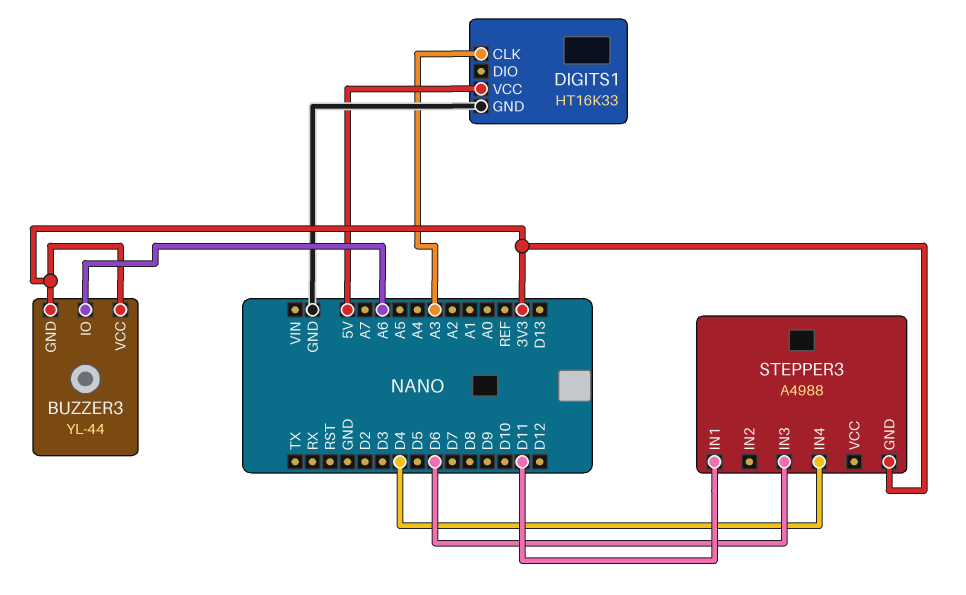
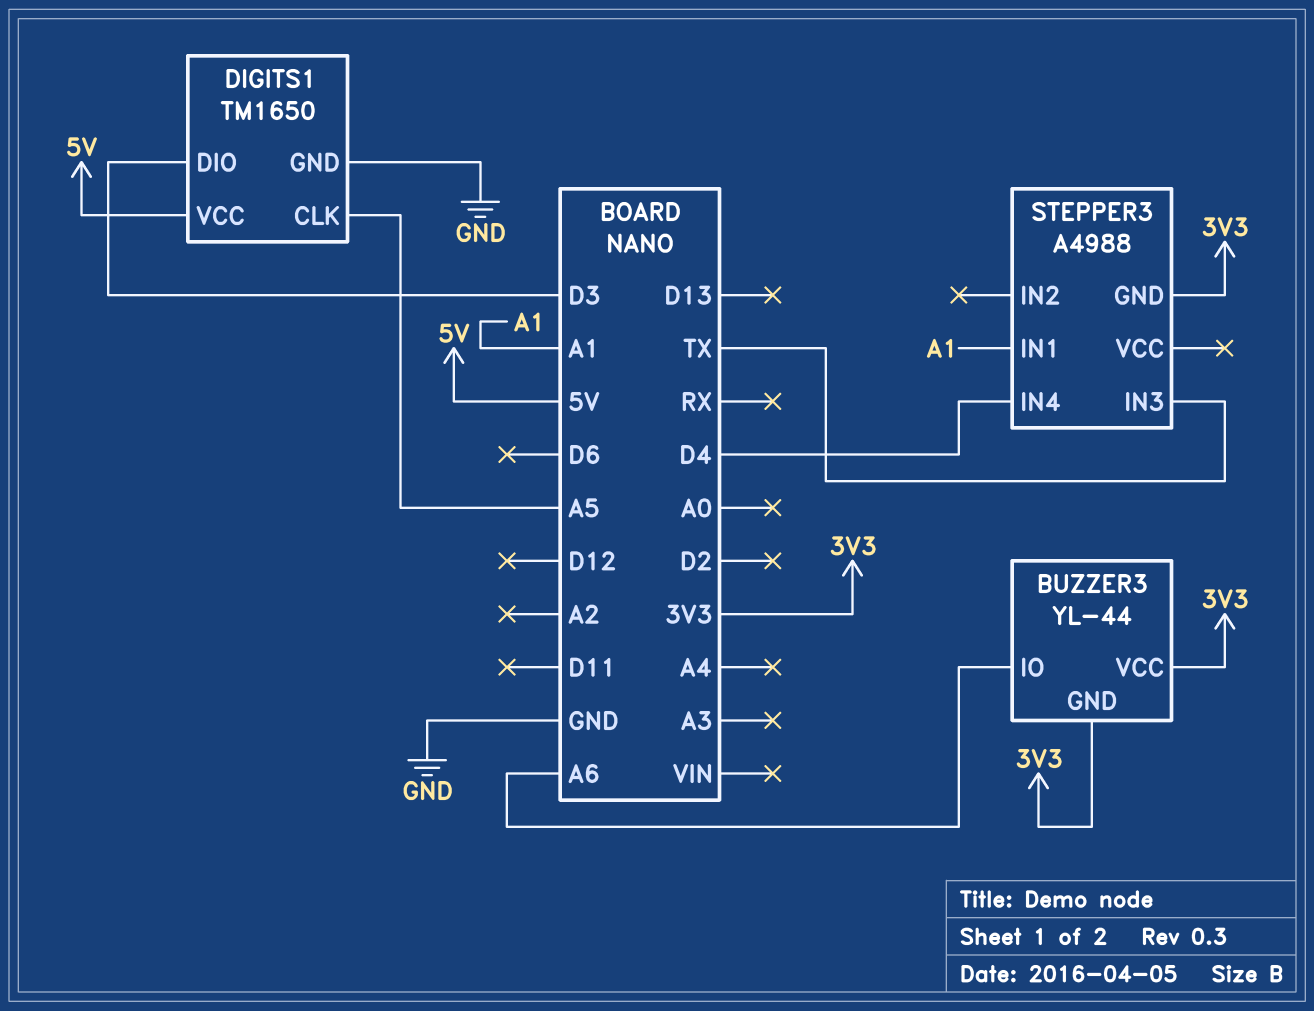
DIGITS1: HT16K33 -> TM1650
DIGITS1 pin CLK: A3 -> A5
DIGITS1 pin DIO: none -> D3
STEPPER3 pin IN1: D11 -> A1
STEPPER3 pin IN3: D6 -> TX

